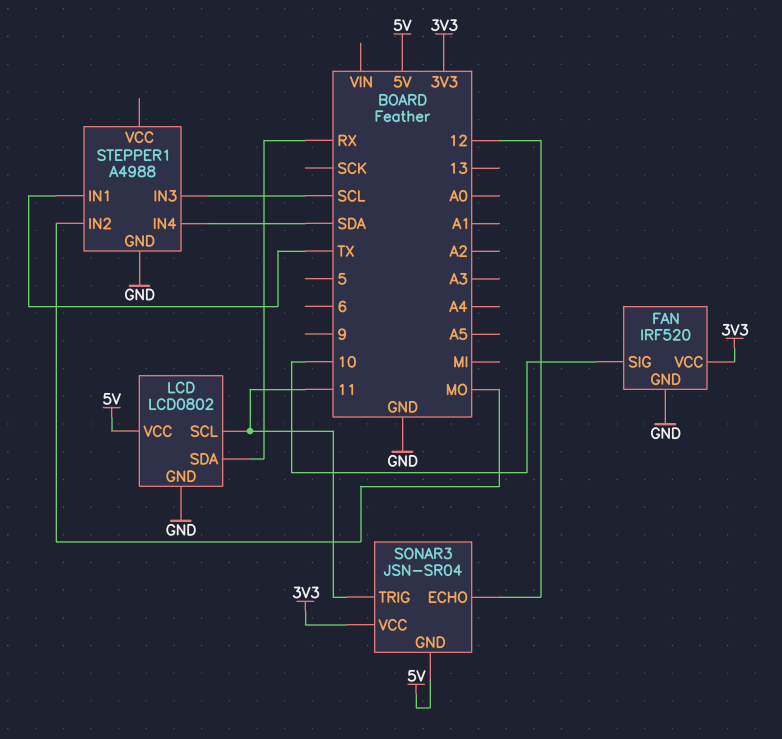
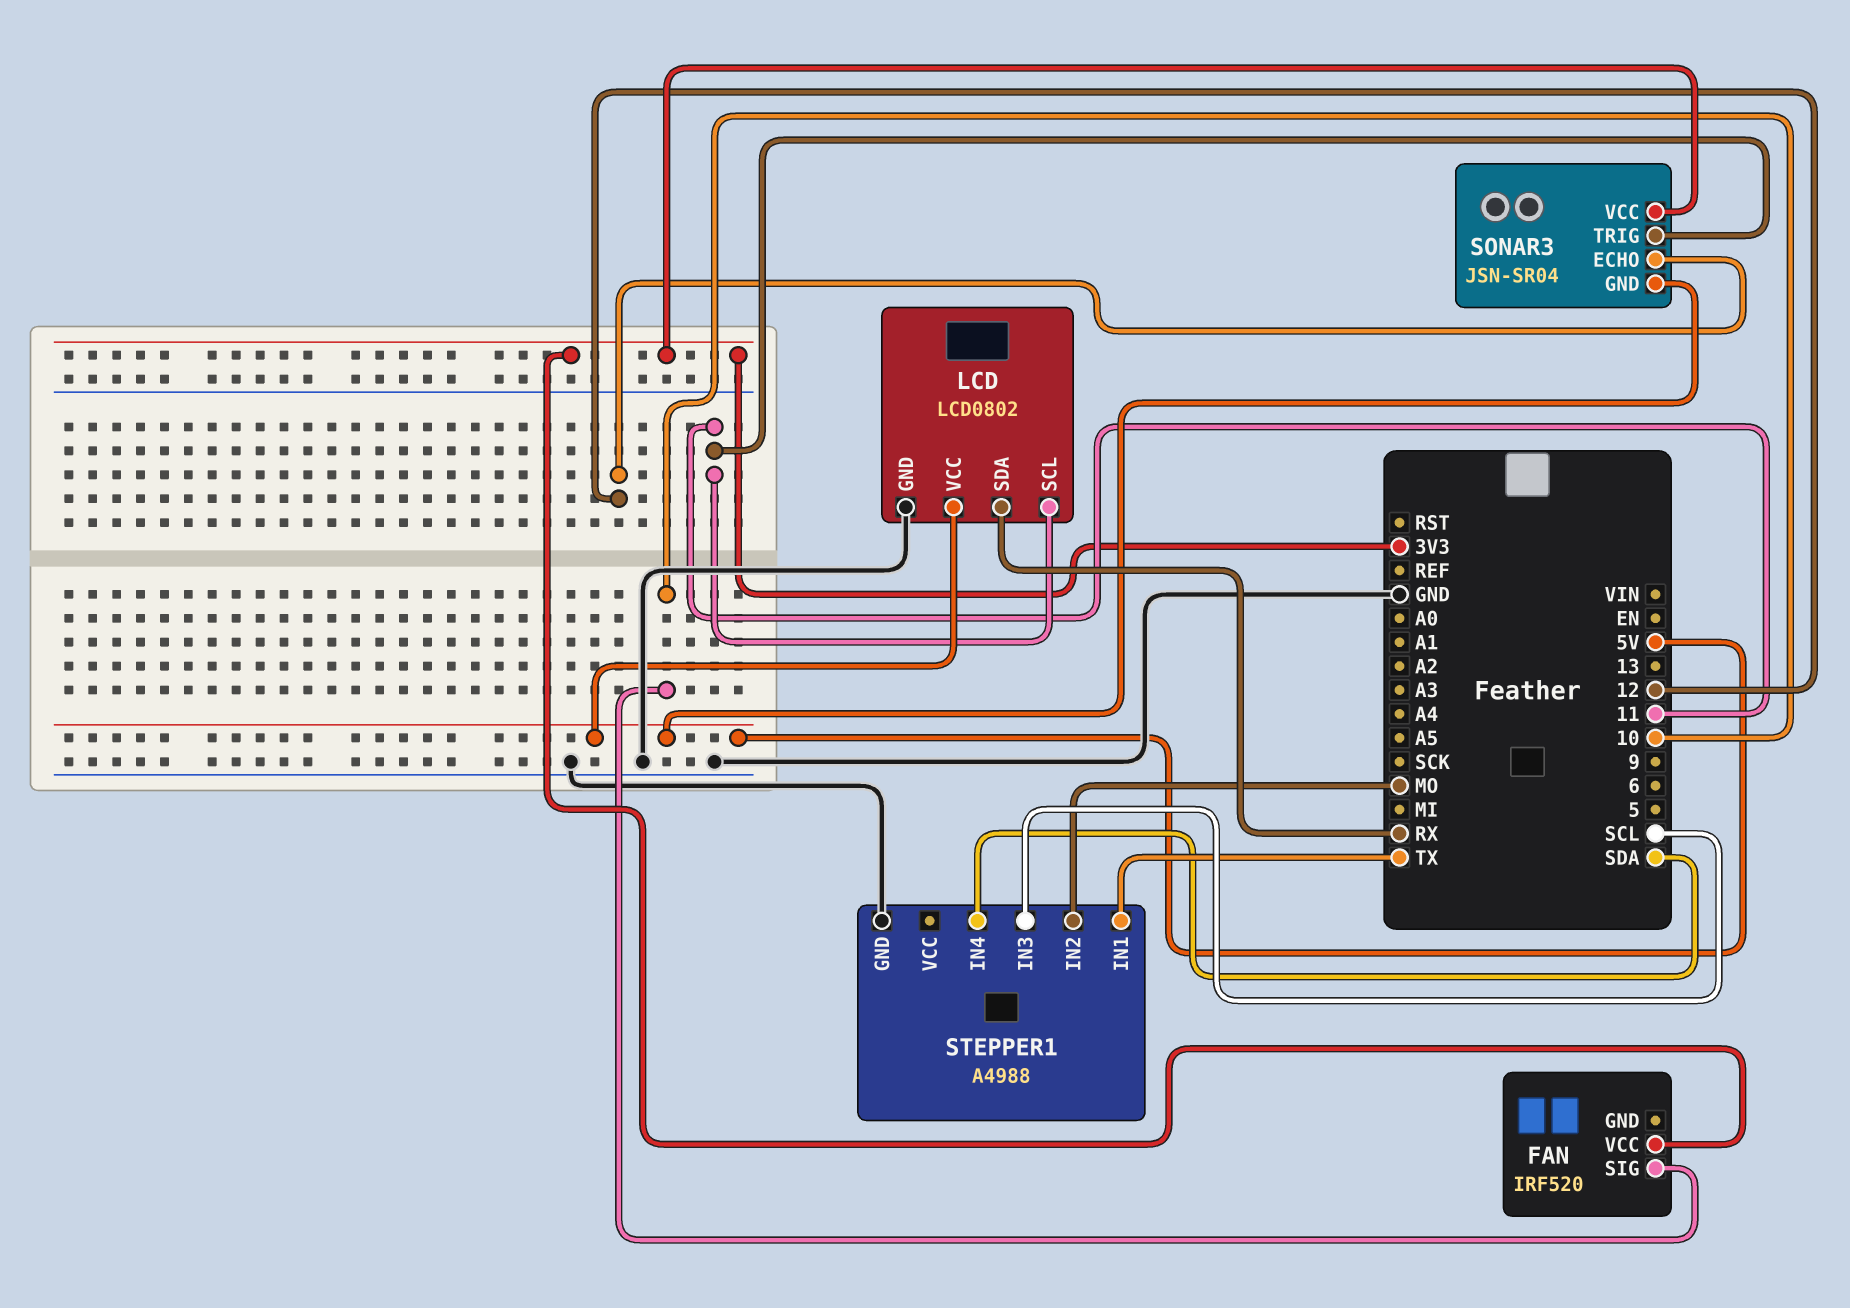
FAN pin GND: GND -> none

